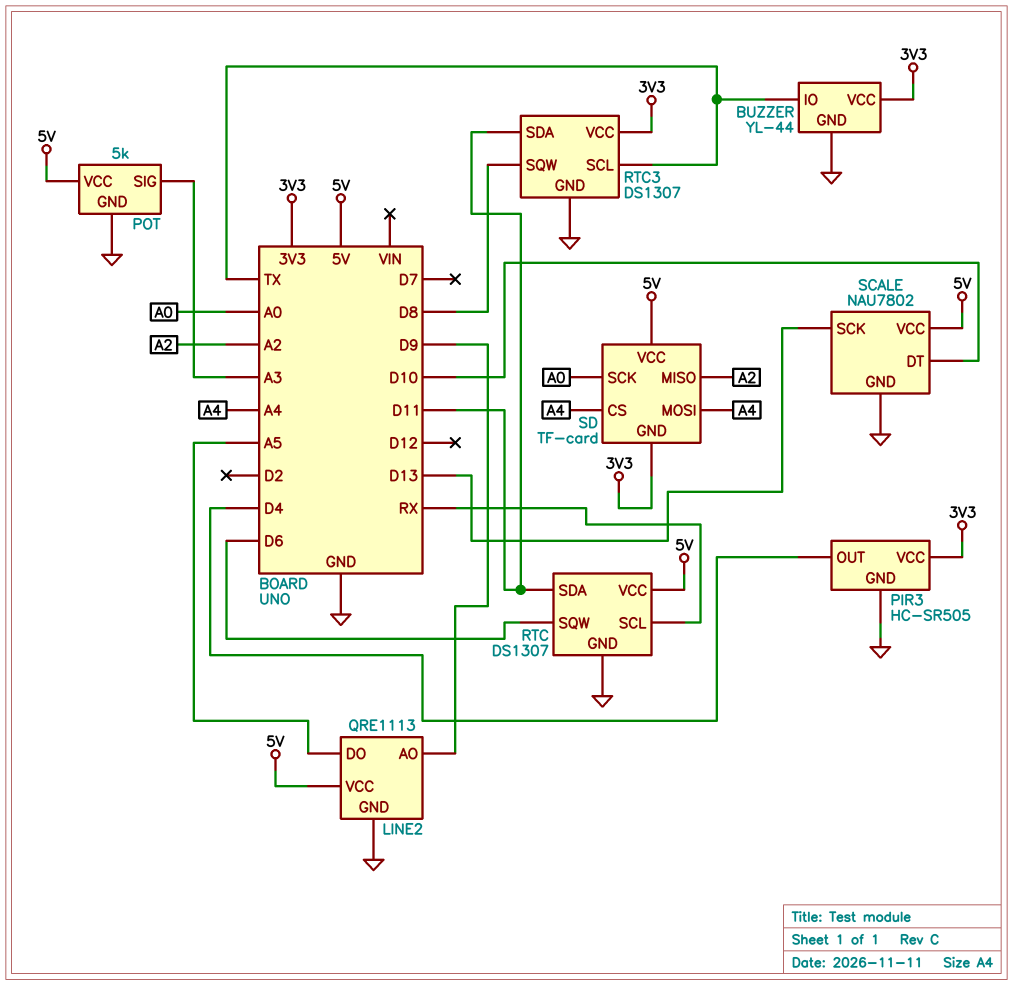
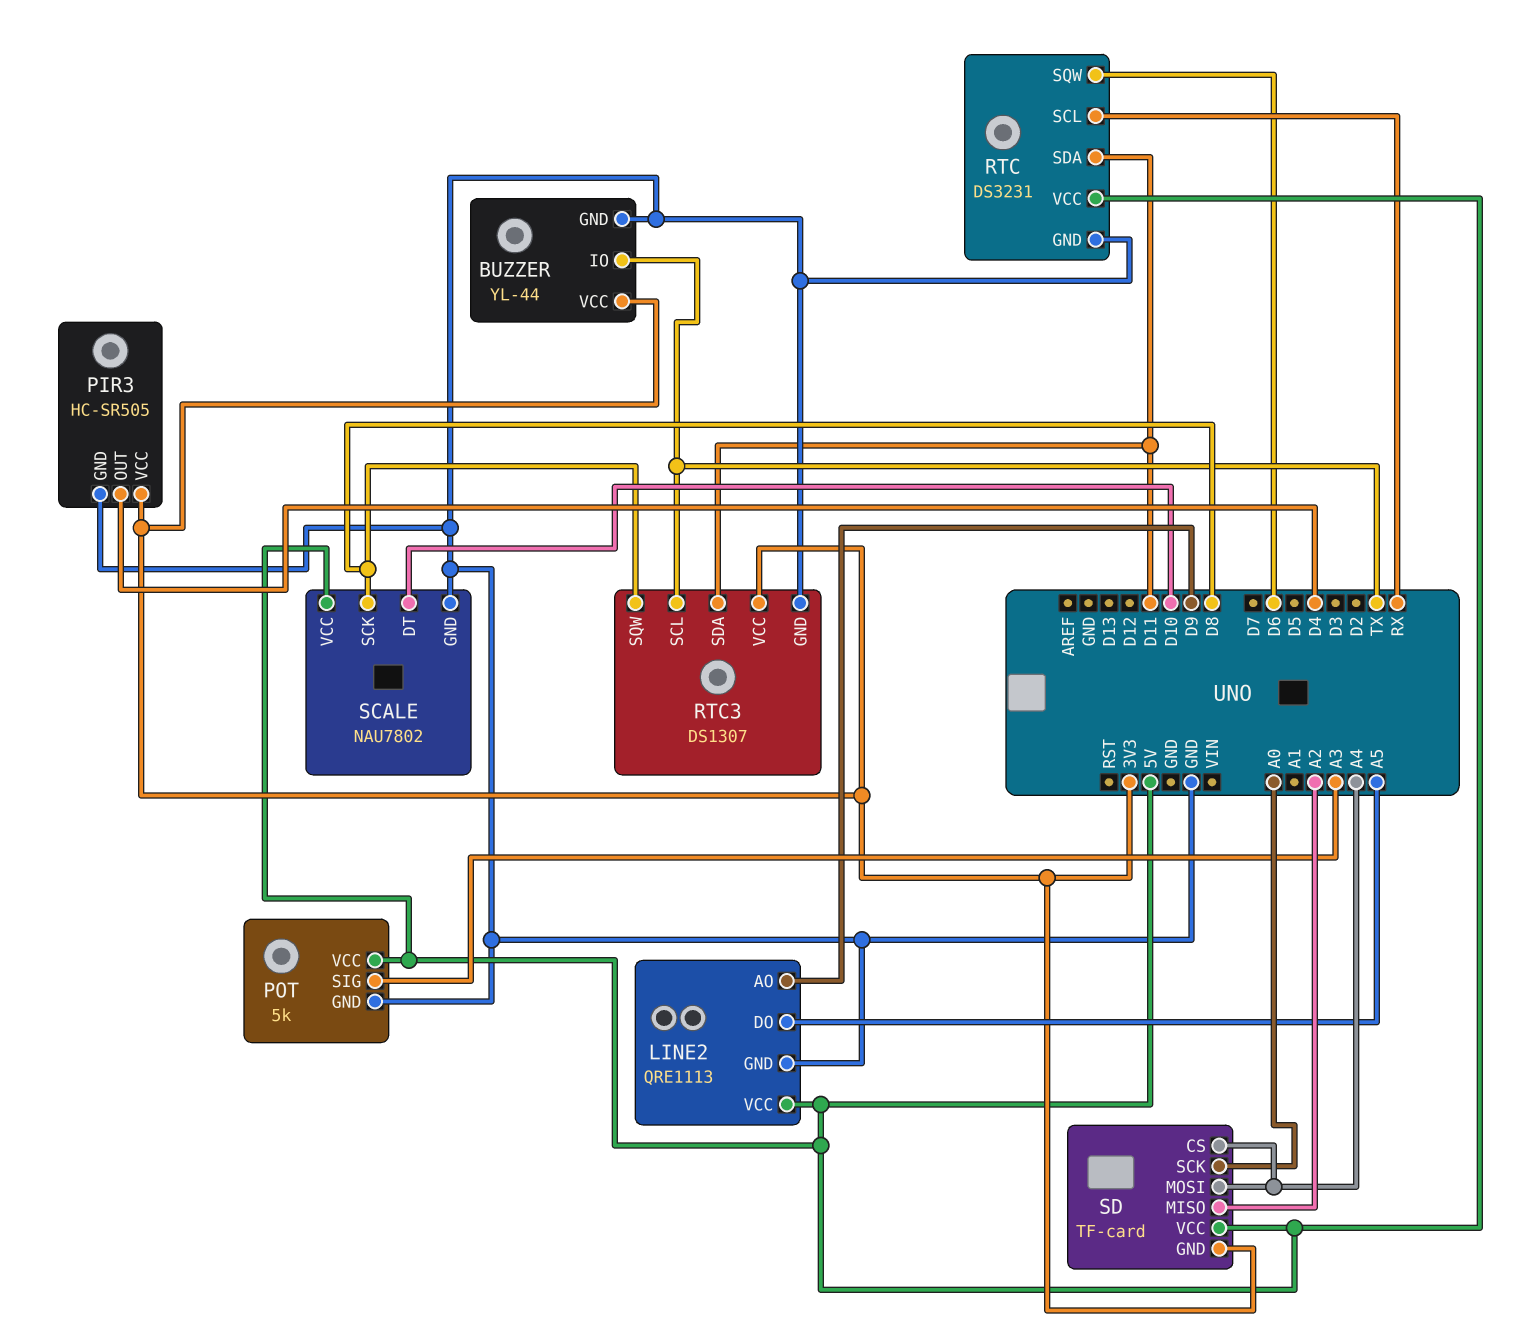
RTC: DS1307 -> DS3231
SCALE pin SCK: D13 -> D8

